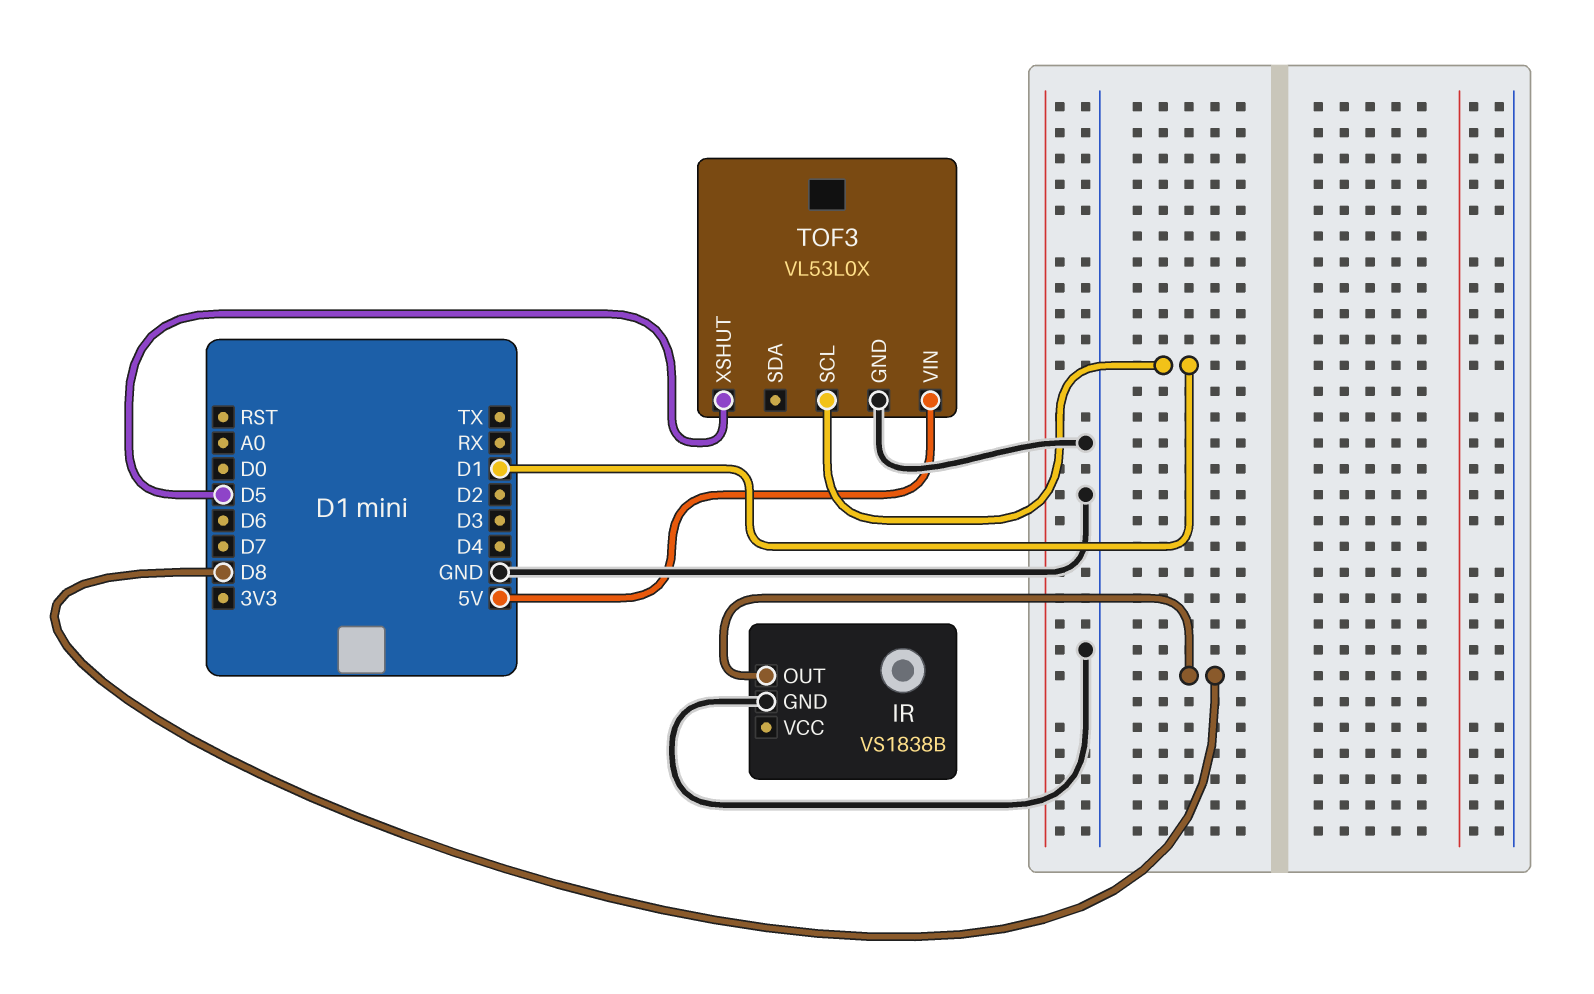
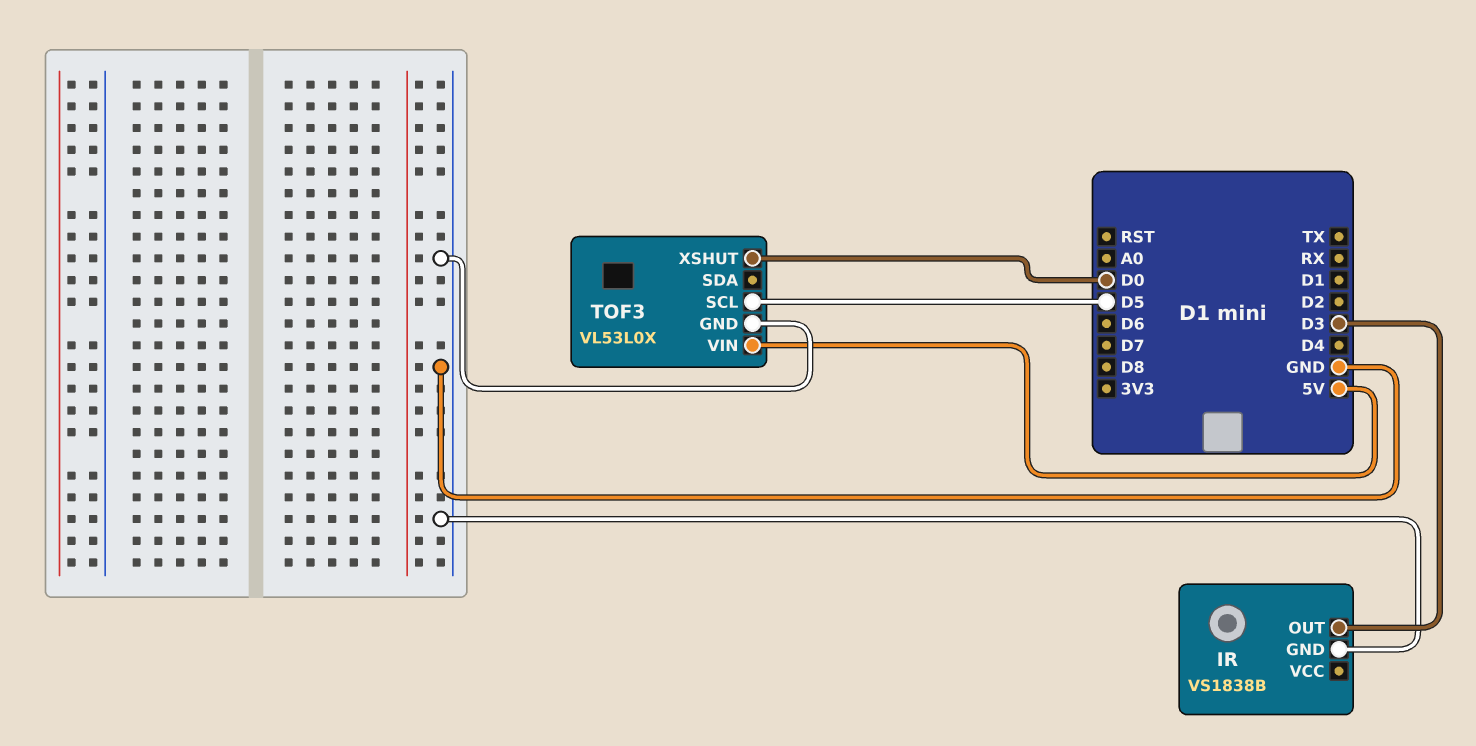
IR pin OUT: D8 -> D3
TOF3 pin SCL: D1 -> D5
TOF3 pin XSHUT: D5 -> D0

